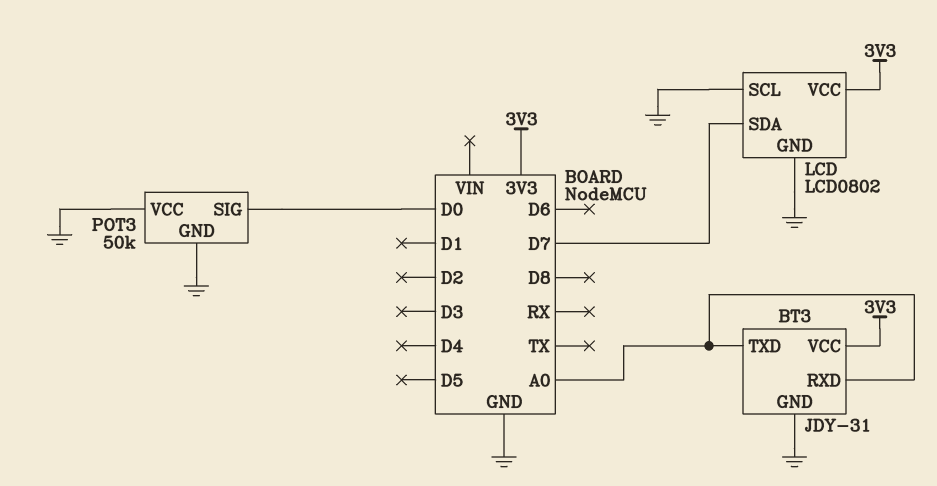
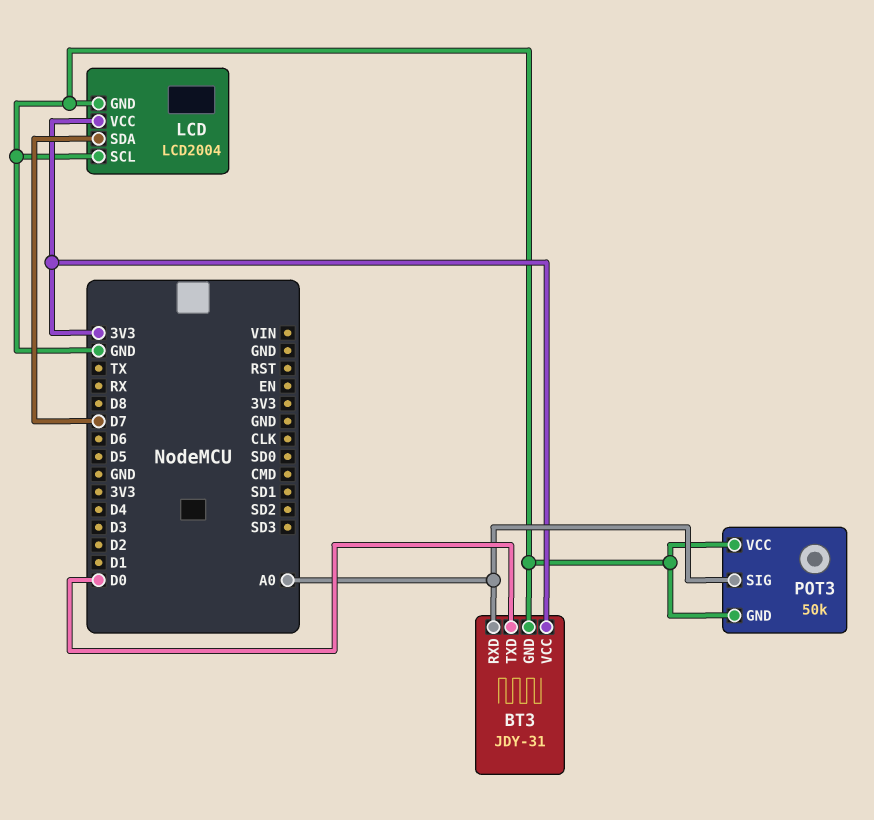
BT3 pin TXD: A0 -> D0
LCD: LCD0802 -> LCD2004
POT3 pin SIG: D0 -> A0

